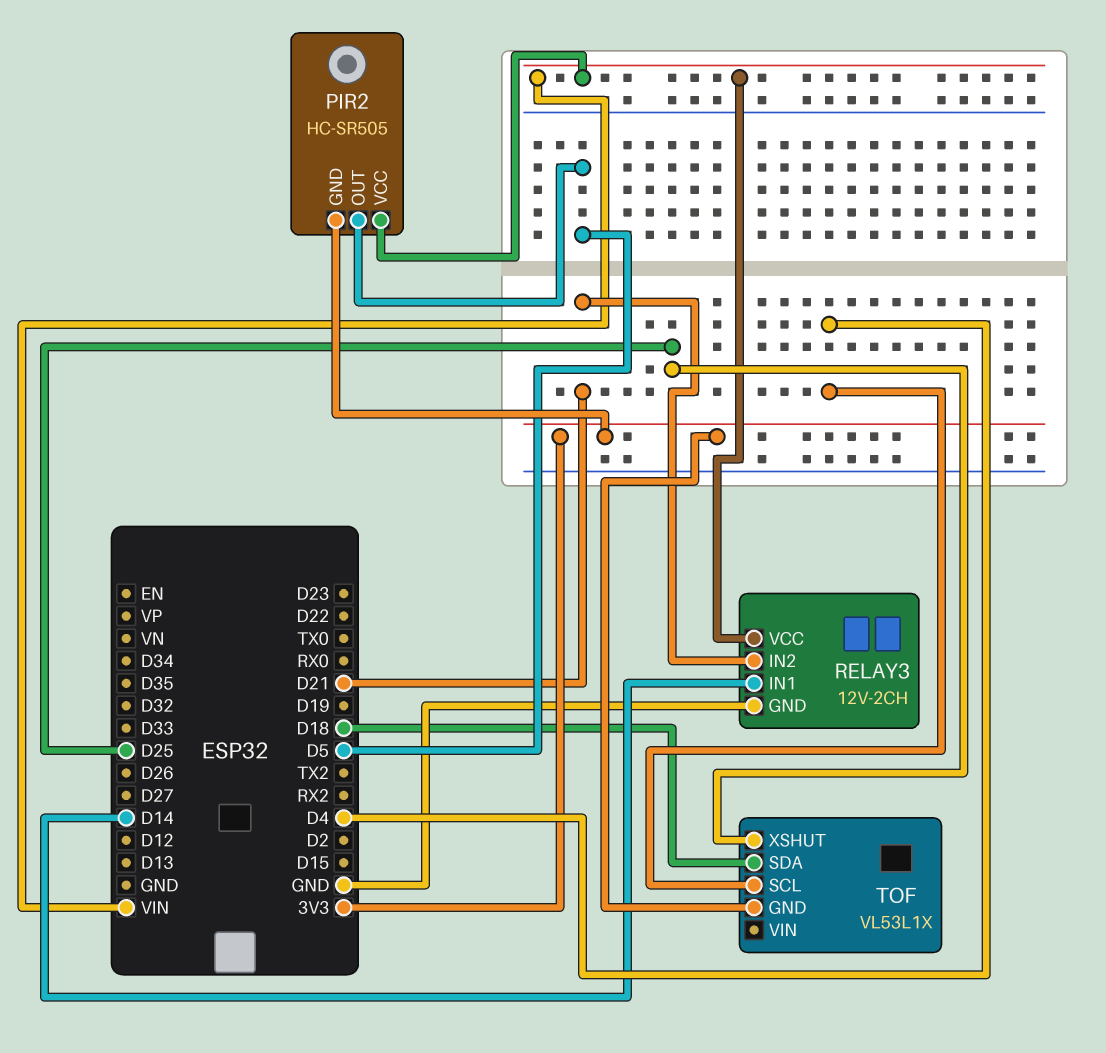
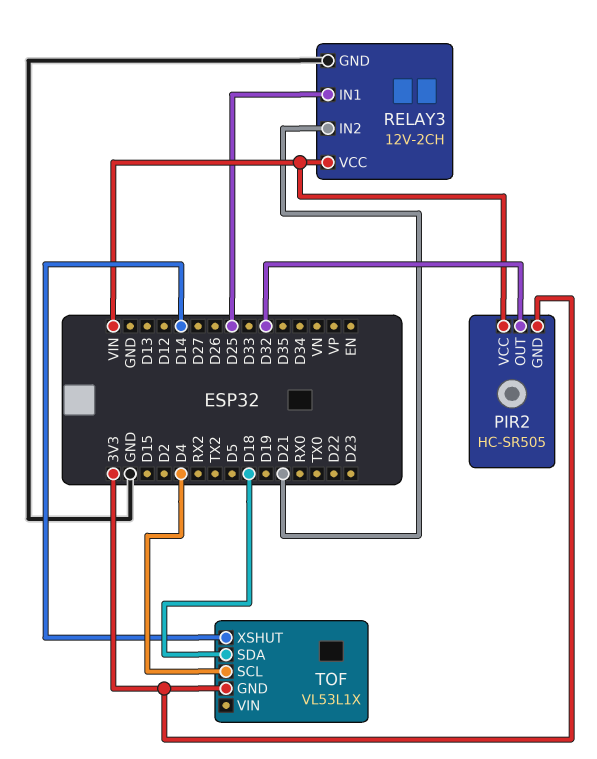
PIR2 pin OUT: D5 -> D32
RELAY3 pin IN1: D14 -> D25
TOF pin XSHUT: D25 -> D14

